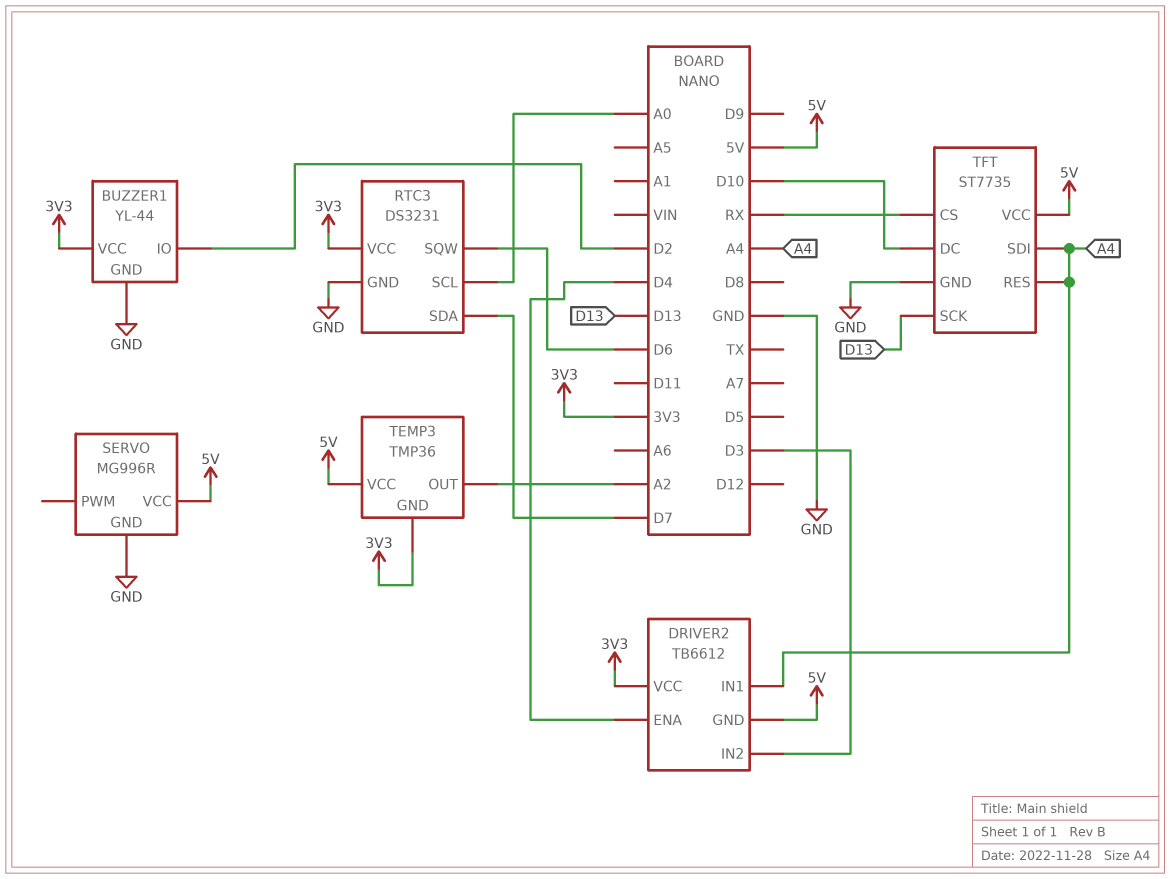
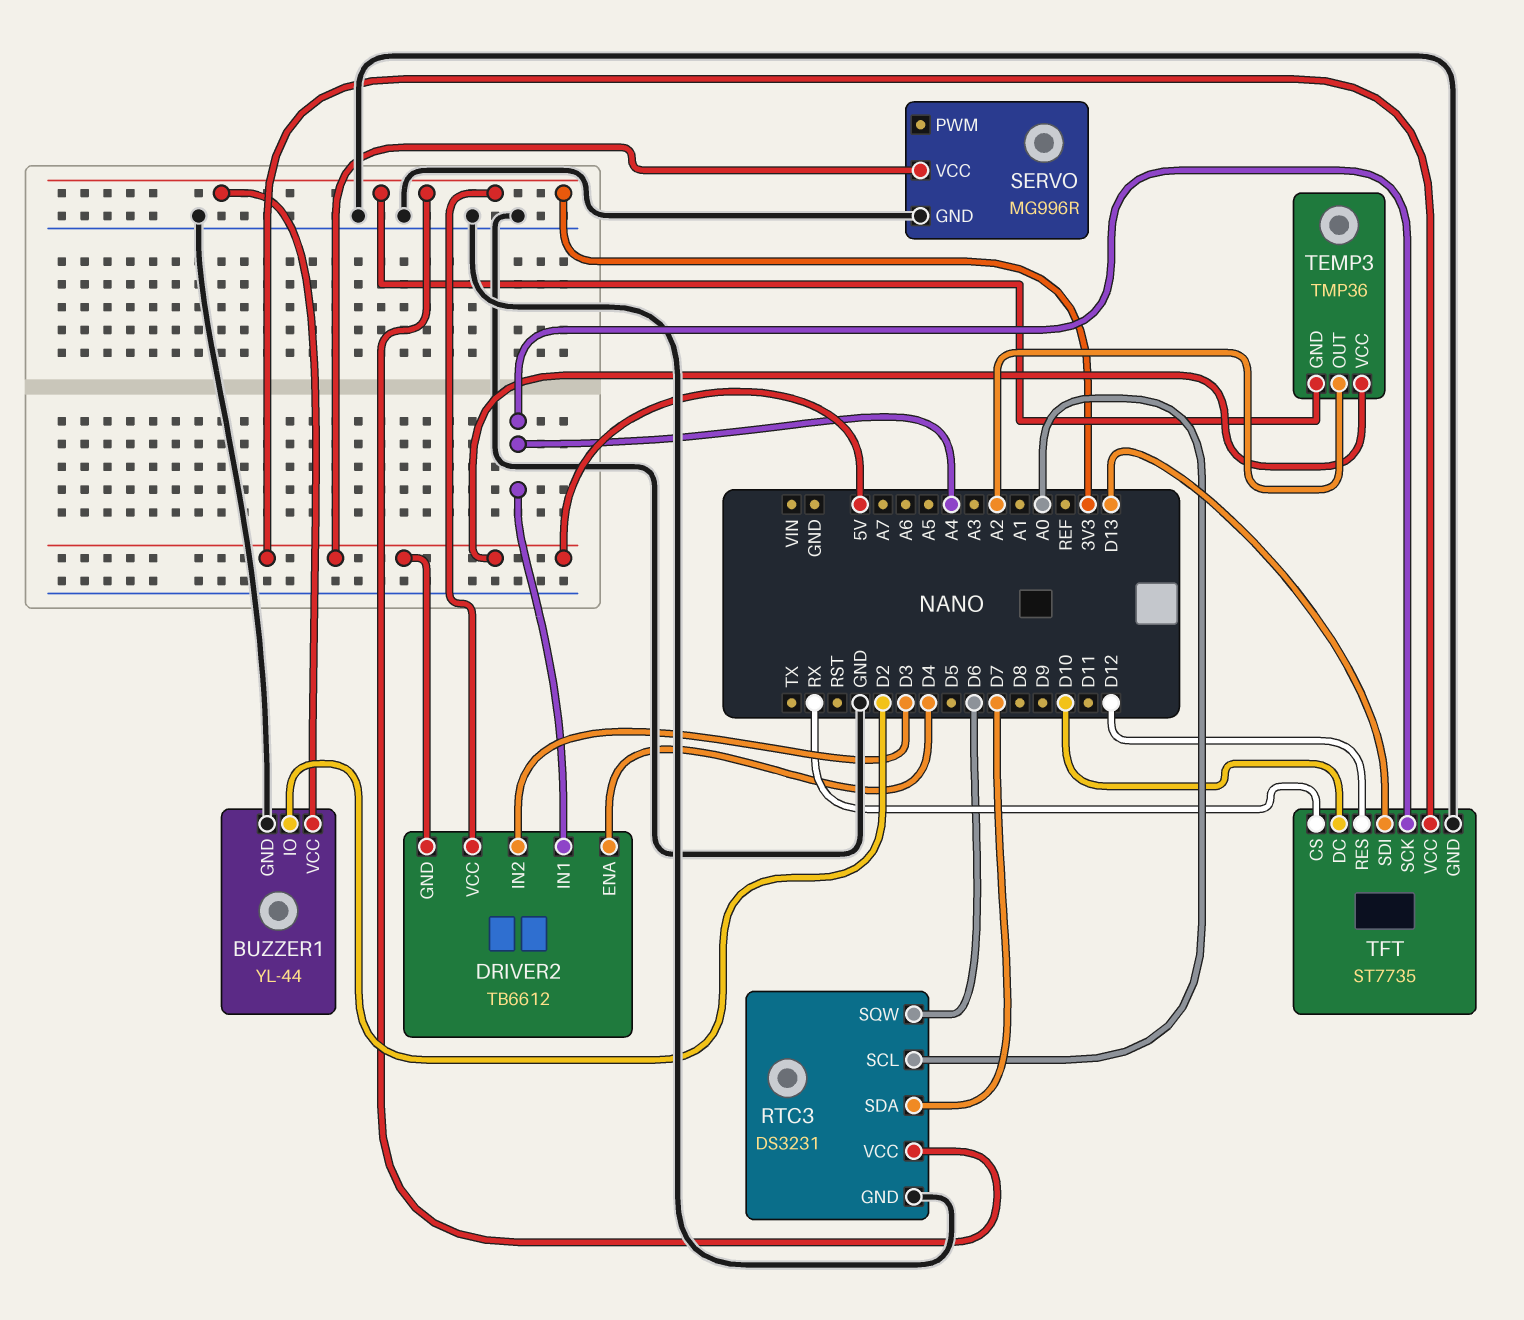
TFT pin RES: A4 -> D12
TFT pin SCK: D13 -> A4
TFT pin SDI: A4 -> D13

